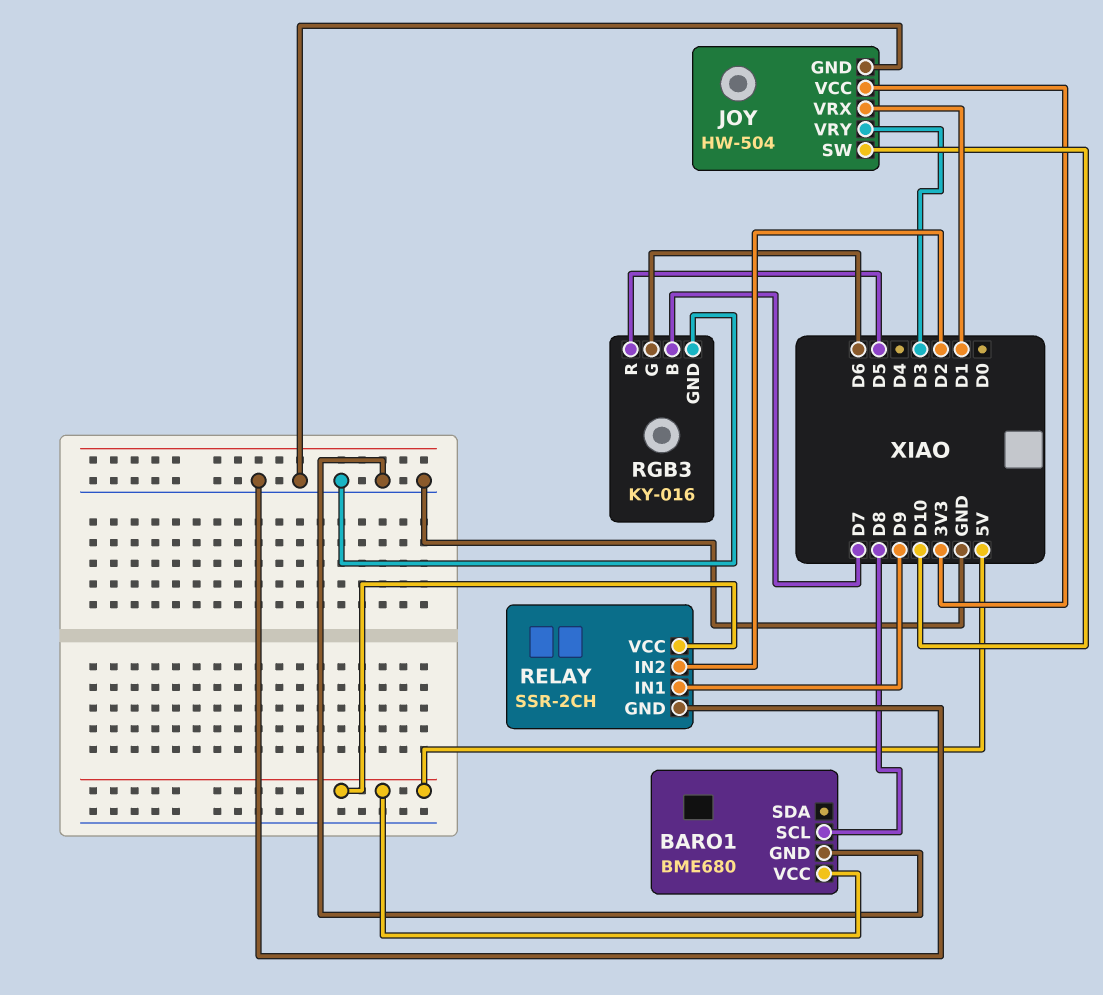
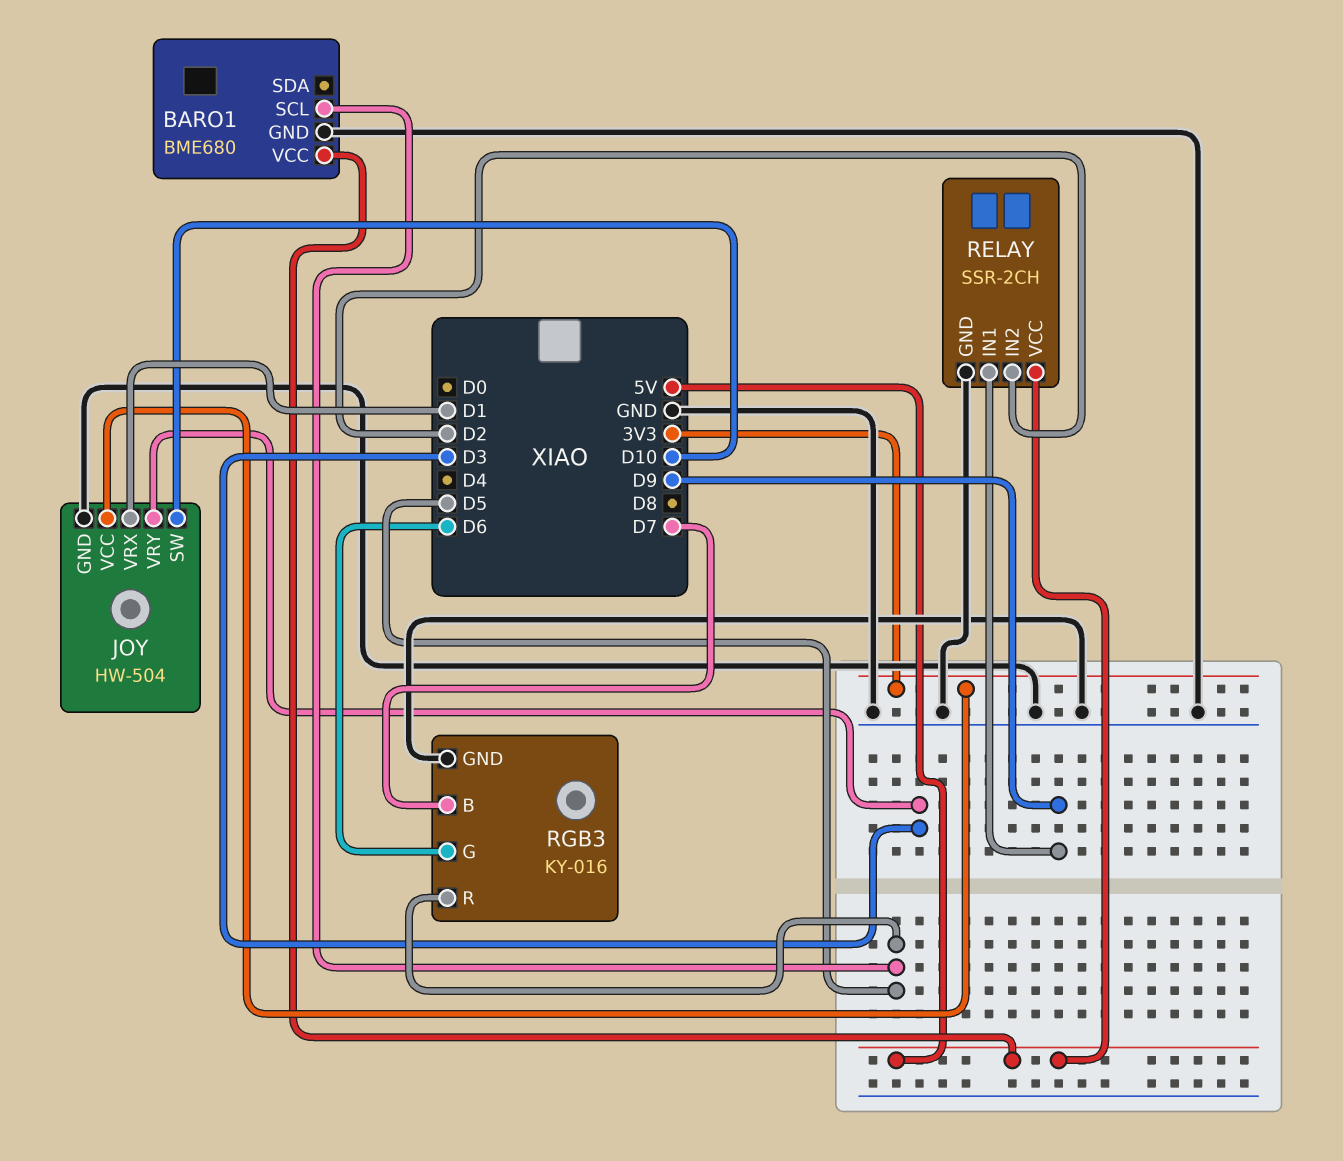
BARO1 pin SCL: D8 -> D5

